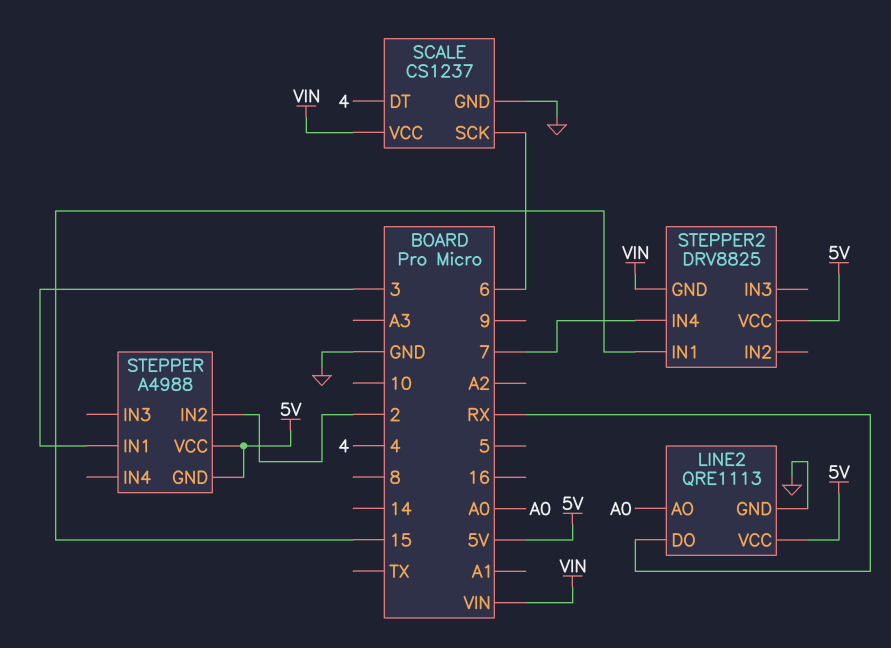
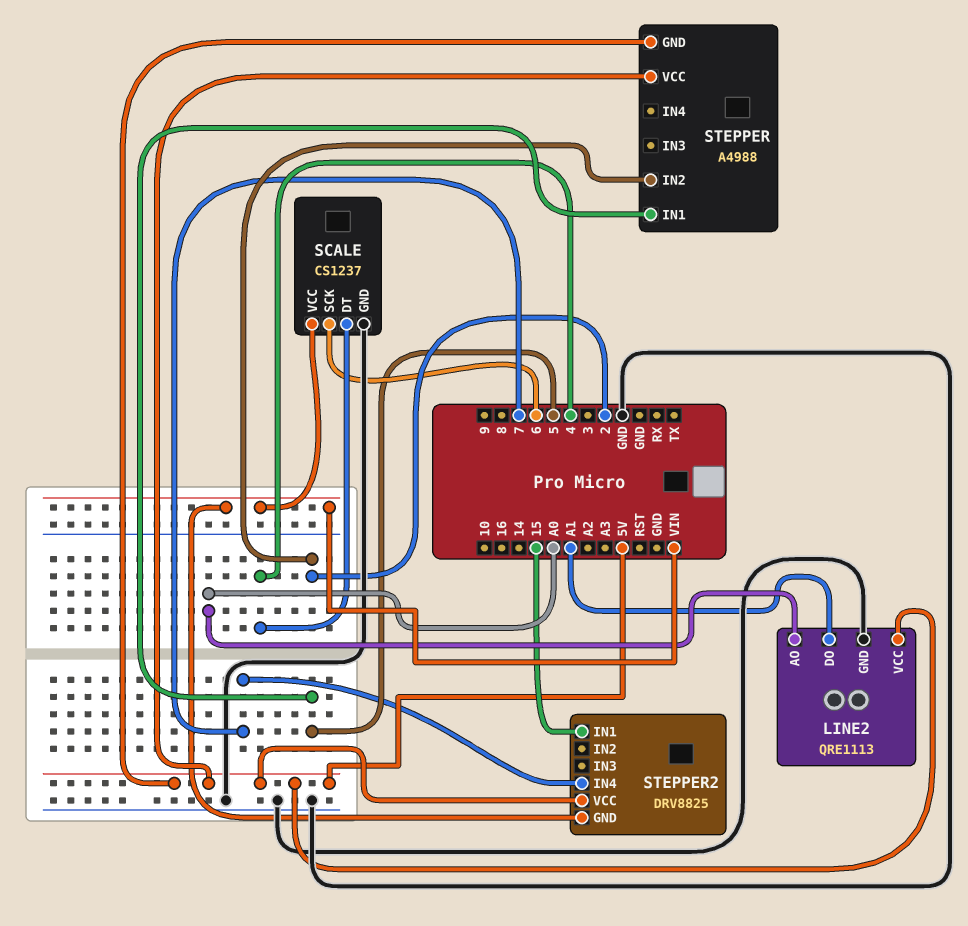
LINE2 pin DO: RX -> A1
STEPPER pin IN1: 3 -> 5

